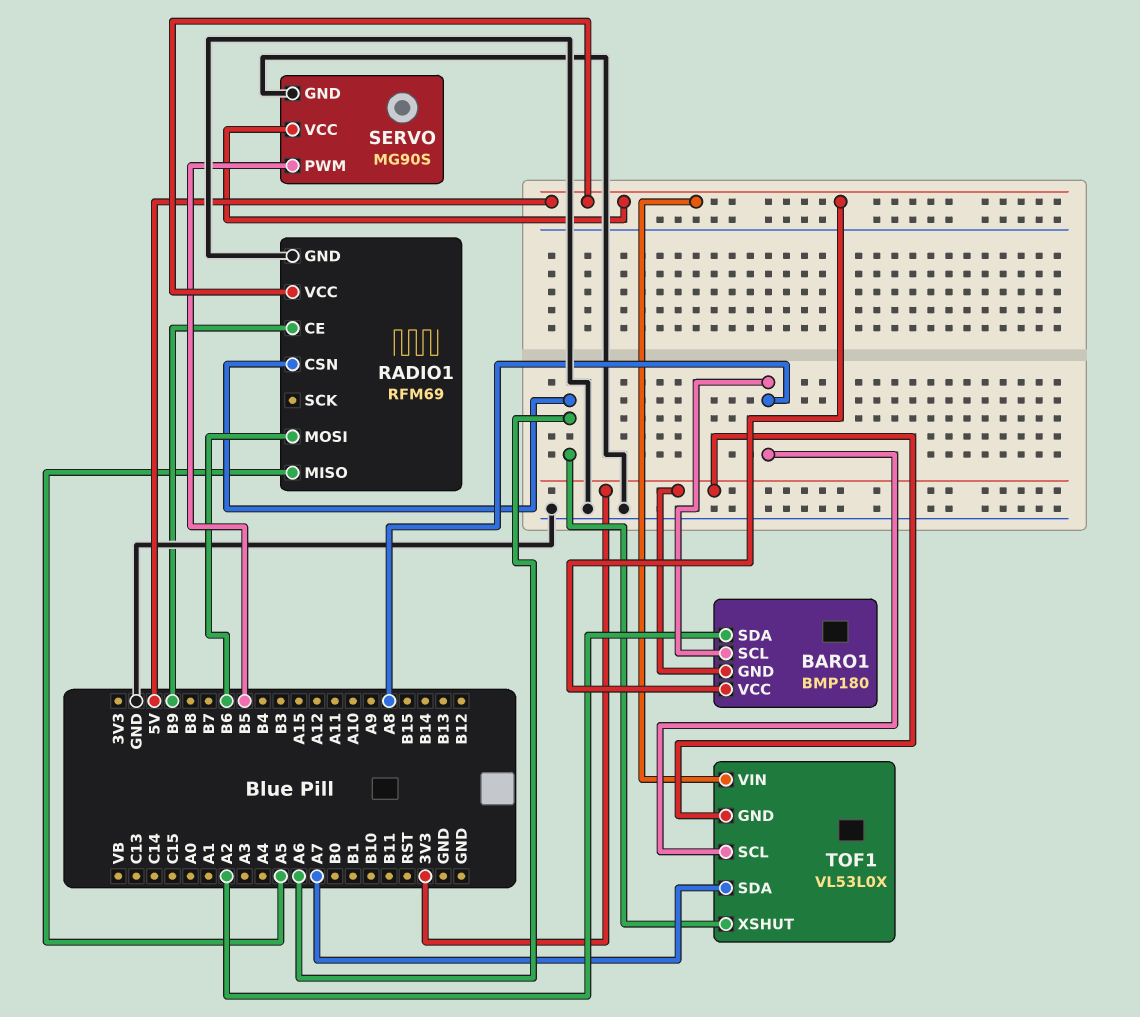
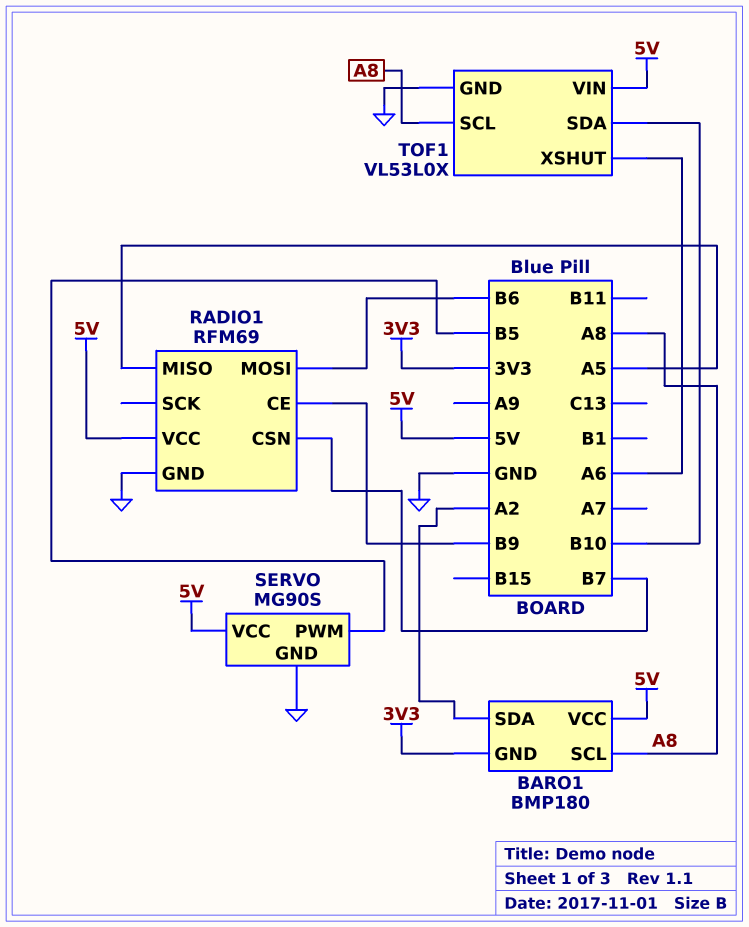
RADIO1 pin CSN: A6 -> B7
TOF1 pin GND: 3V3 -> GND
TOF1 pin SDA: A7 -> B10

